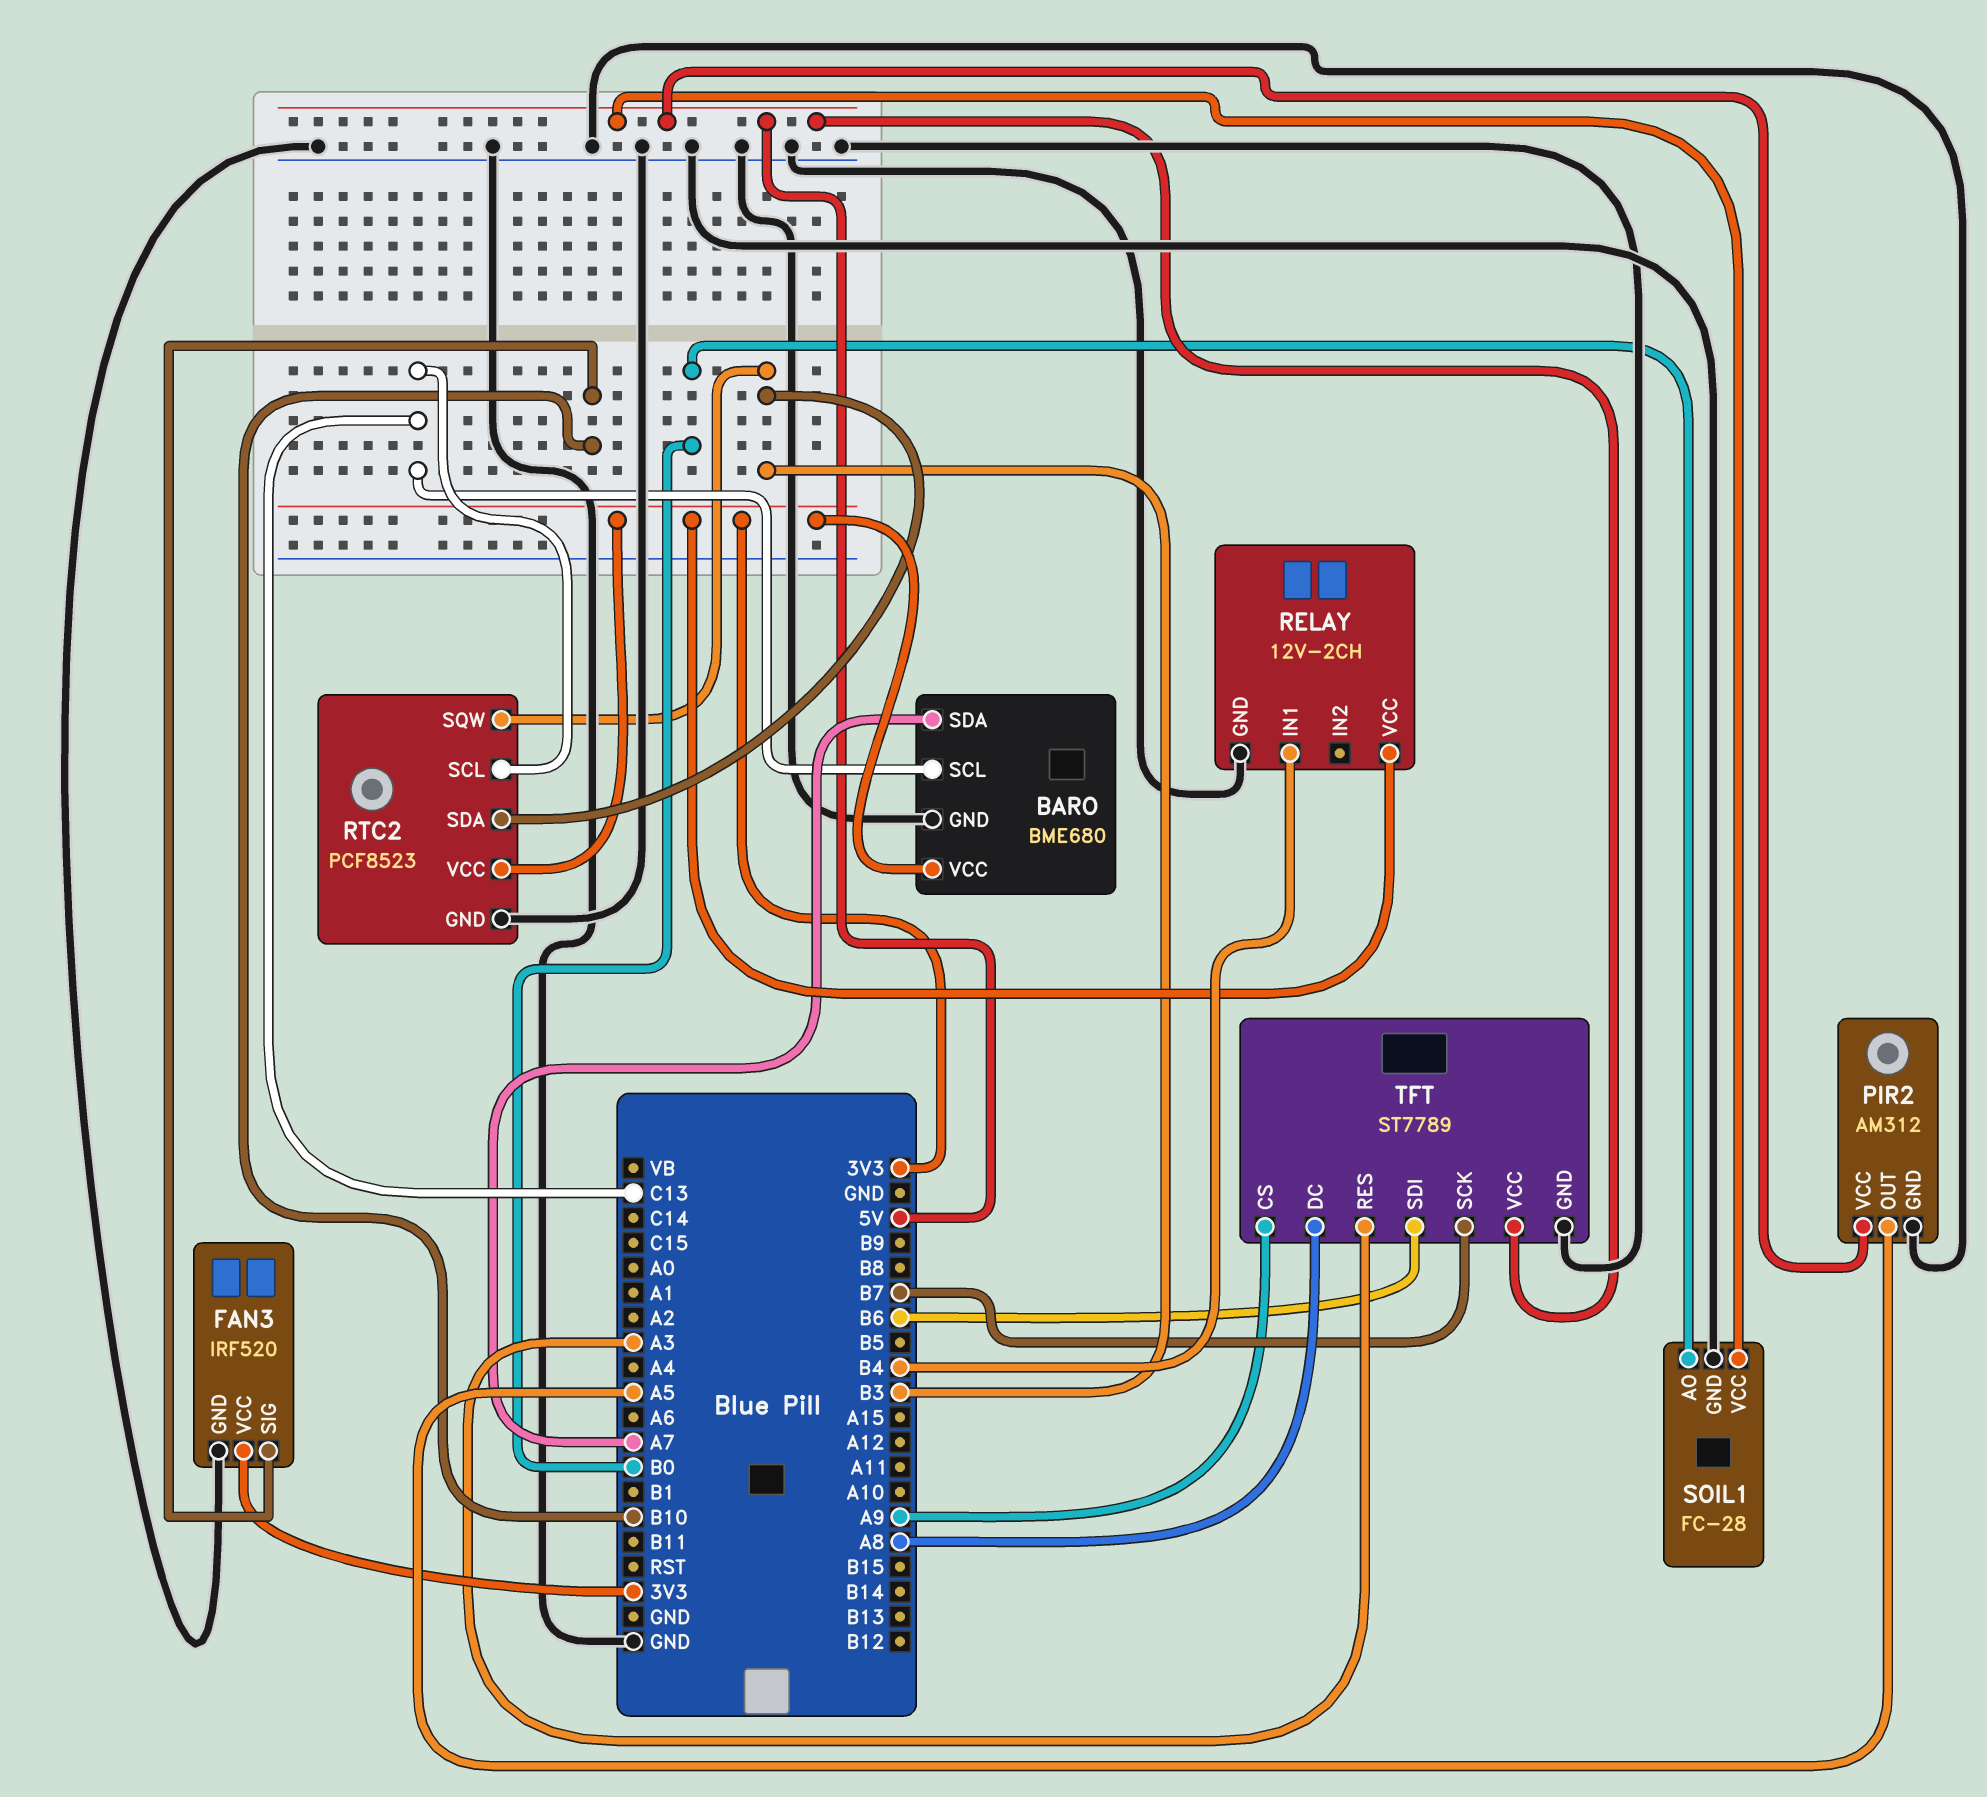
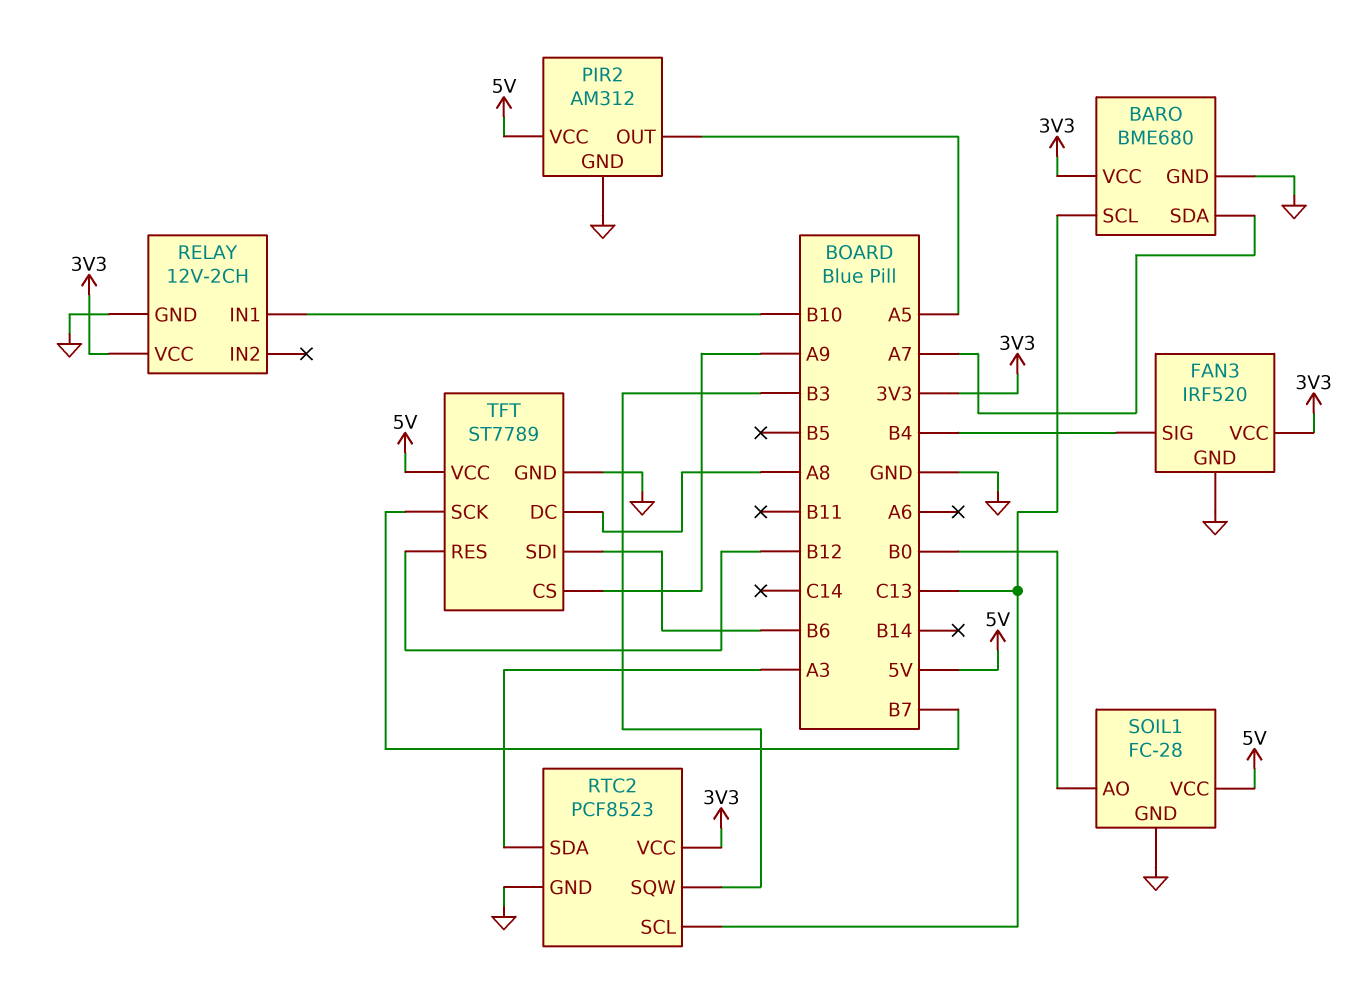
FAN3 pin SIG: B10 -> B4
RELAY pin IN1: B4 -> B10
RTC2 pin SDA: B3 -> A3
TFT pin RES: A3 -> B12

